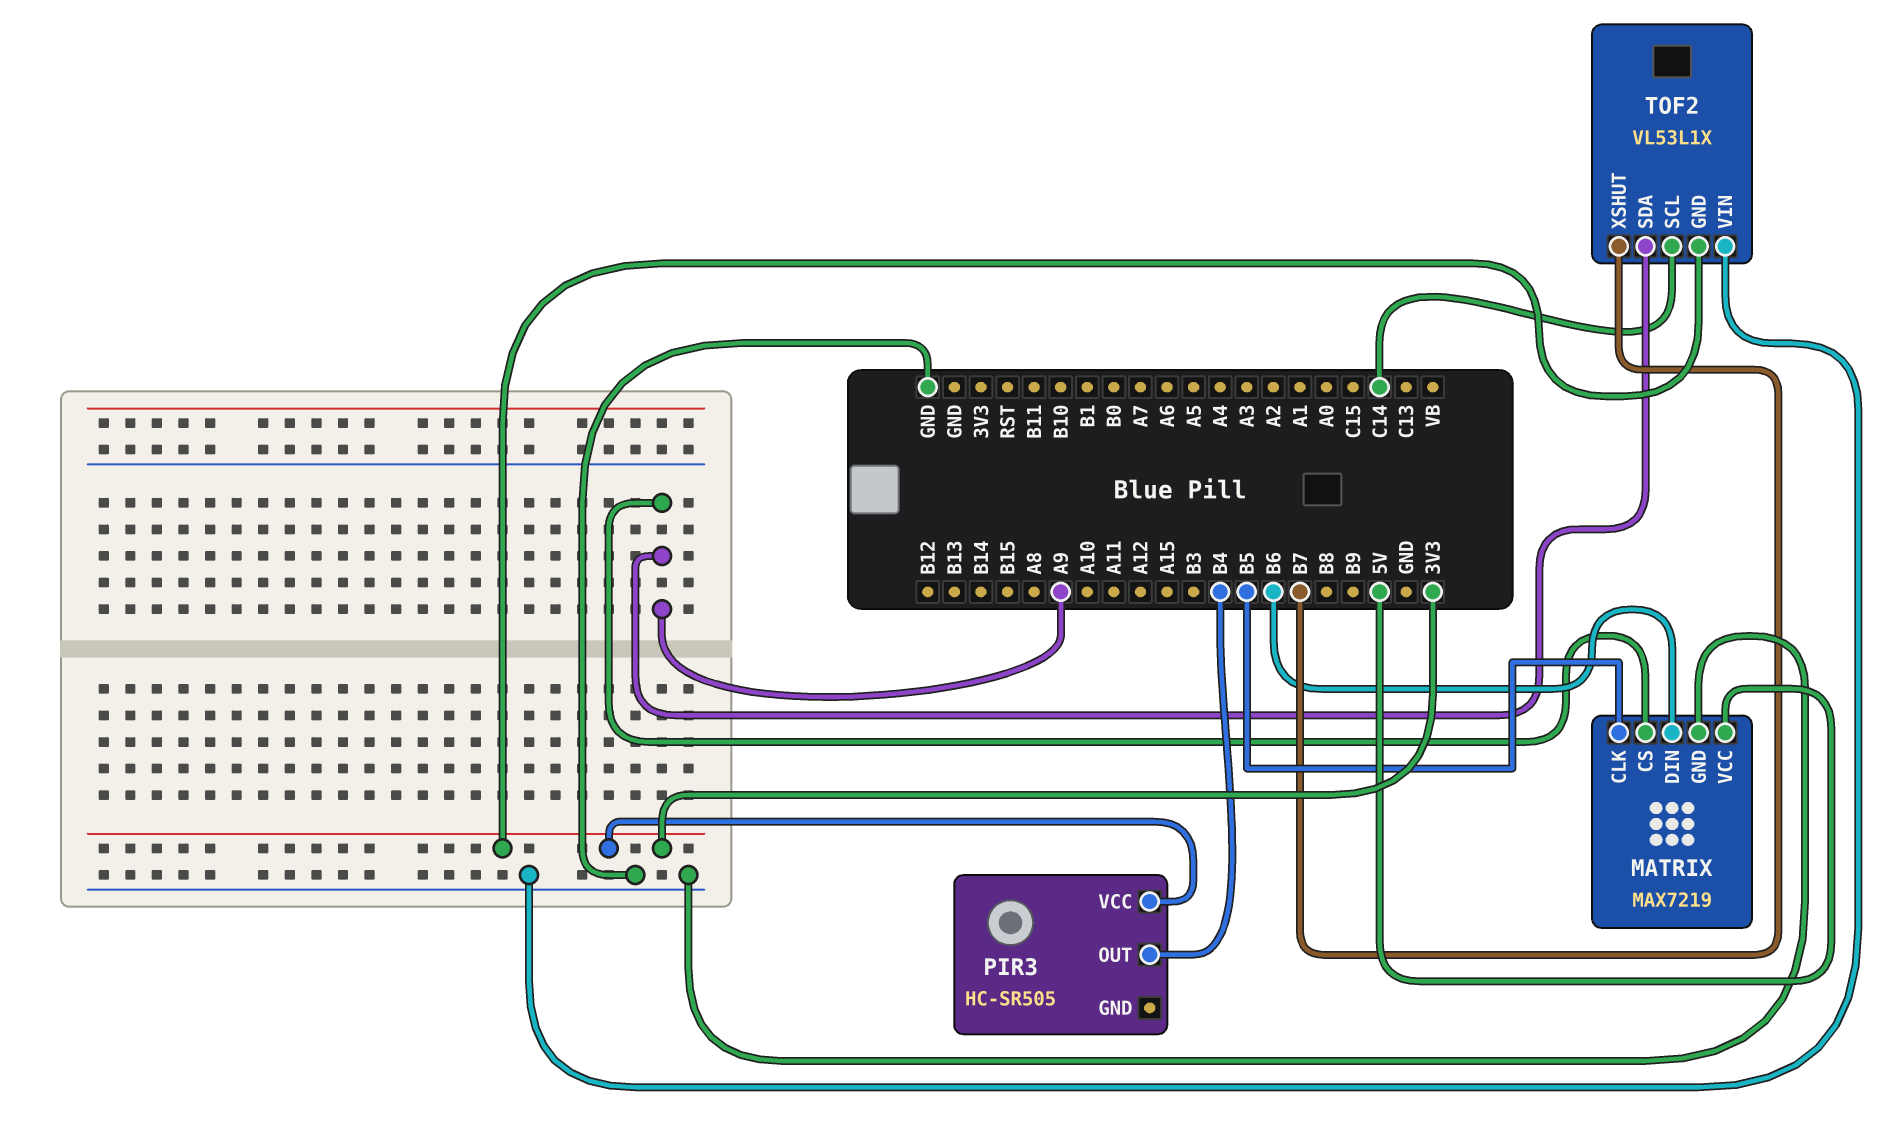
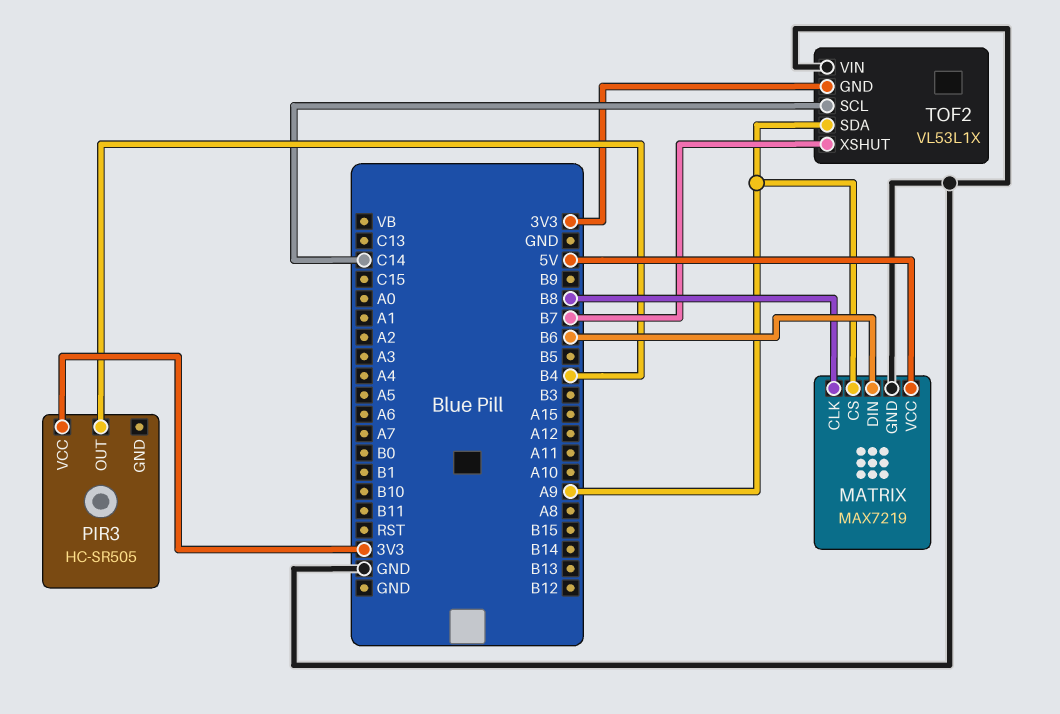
MATRIX pin CLK: B5 -> B8

